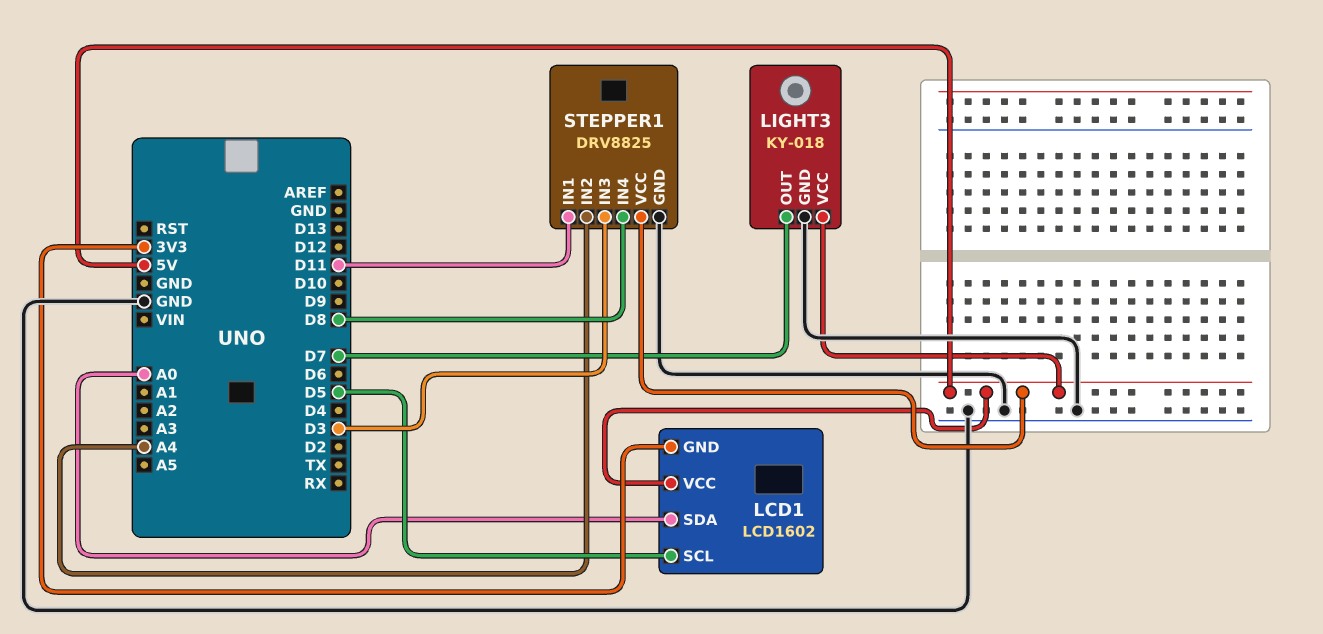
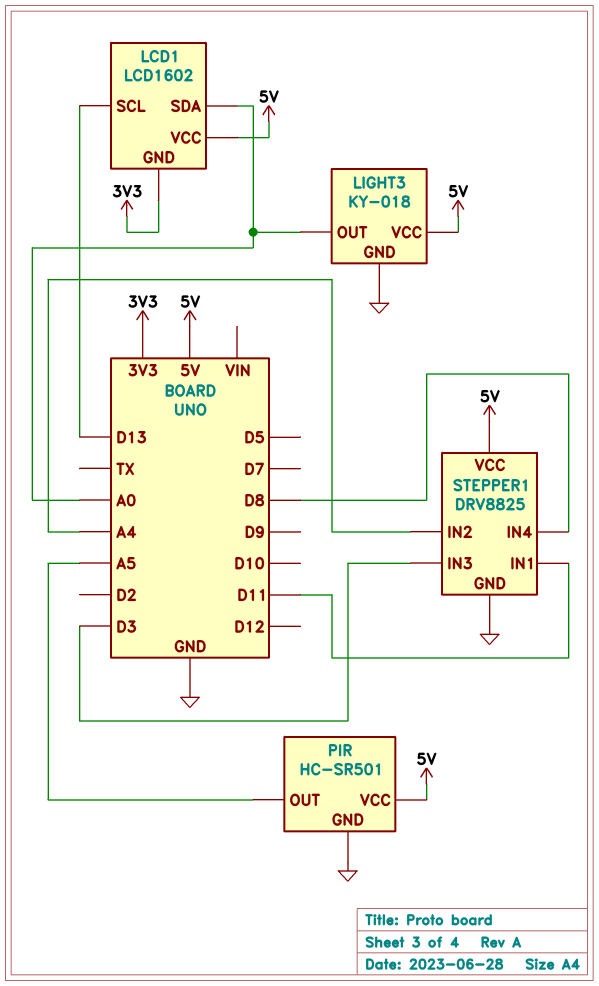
LCD1 pin SCL: D5 -> D13
LIGHT3 pin OUT: D7 -> A0
PIR: none -> HC-SR501
PIR pin GND: none -> GND
PIR pin OUT: none -> A5
PIR pin VCC: none -> 5V

